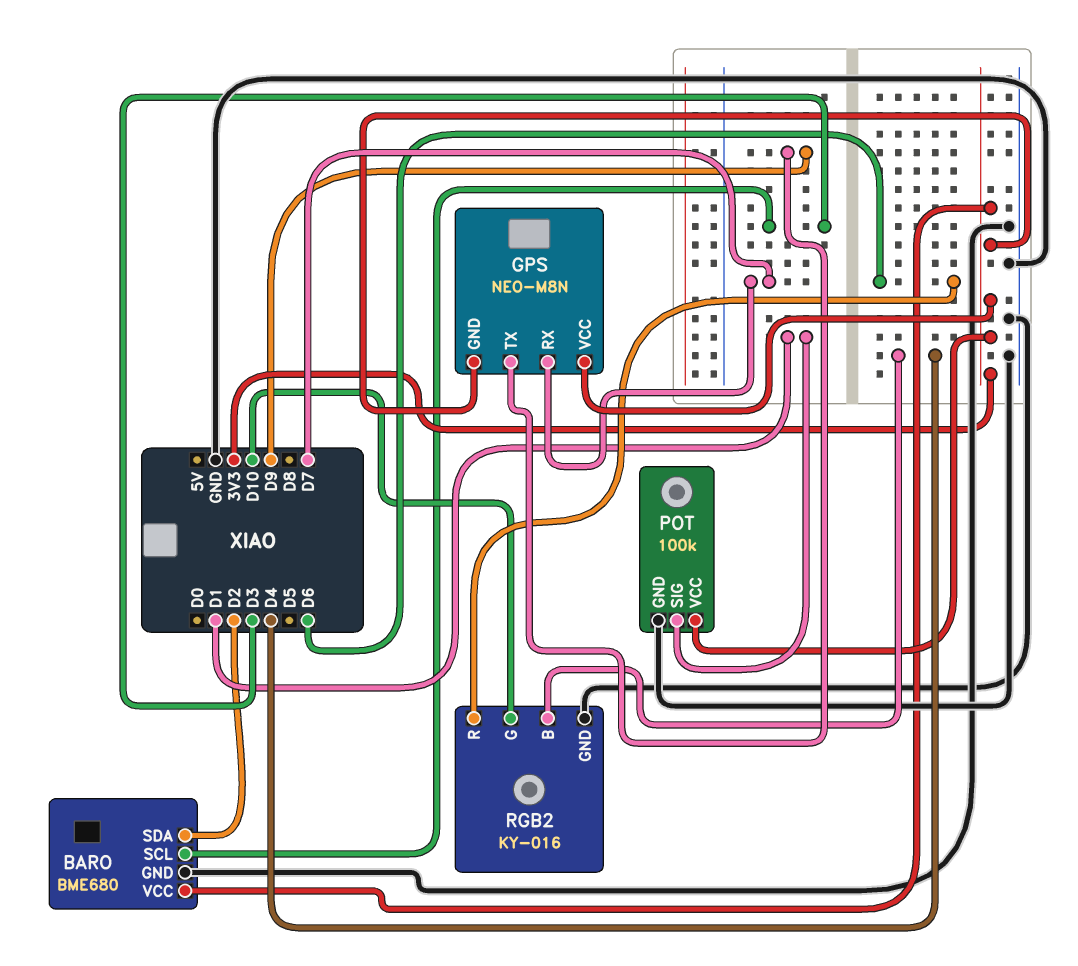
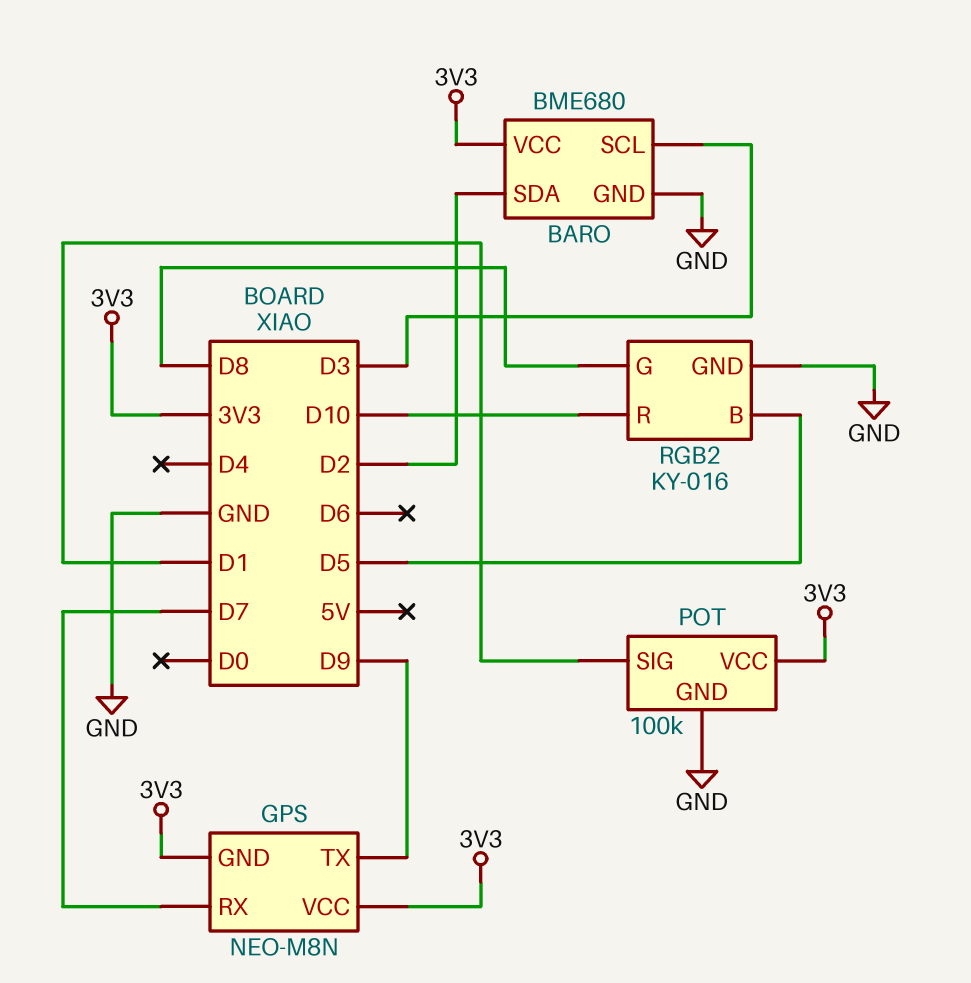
RGB2 pin B: D4 -> D5
RGB2 pin G: D10 -> D8
RGB2 pin R: D6 -> D10

